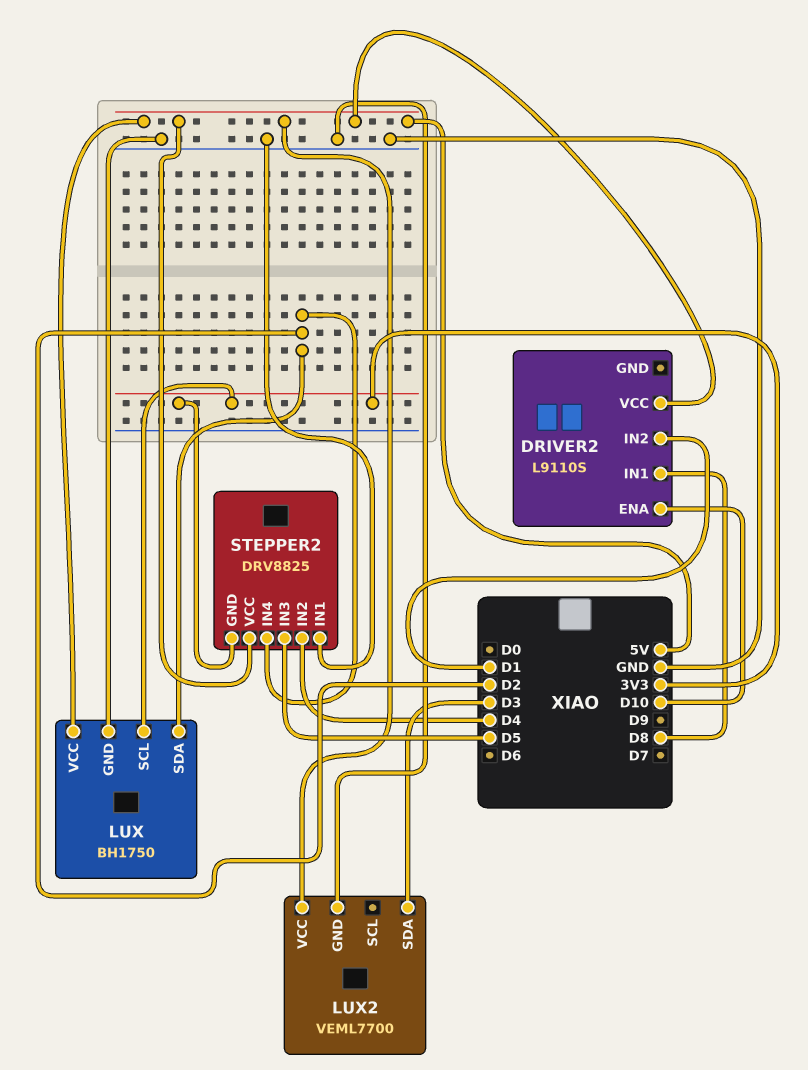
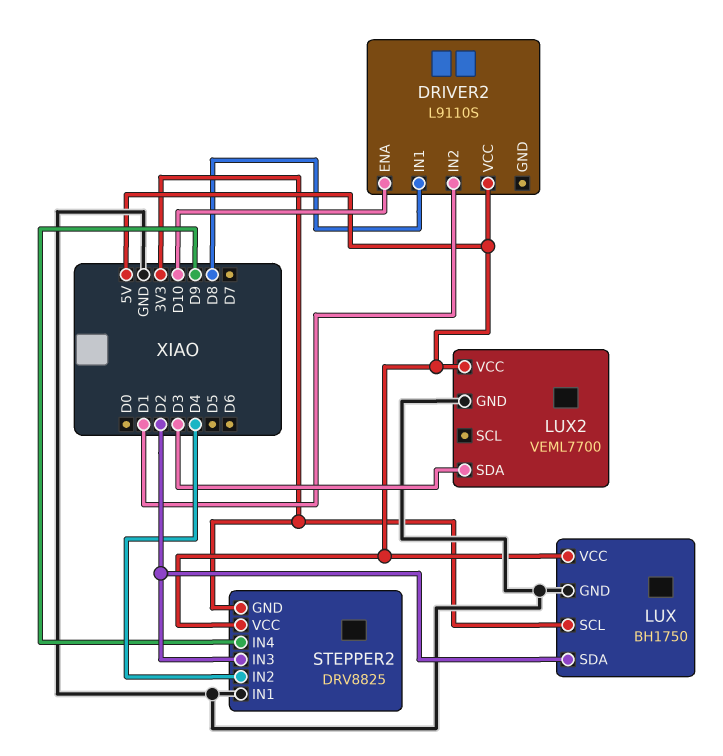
STEPPER2 pin IN3: D5 -> D2
STEPPER2 pin IN4: D2 -> D9

